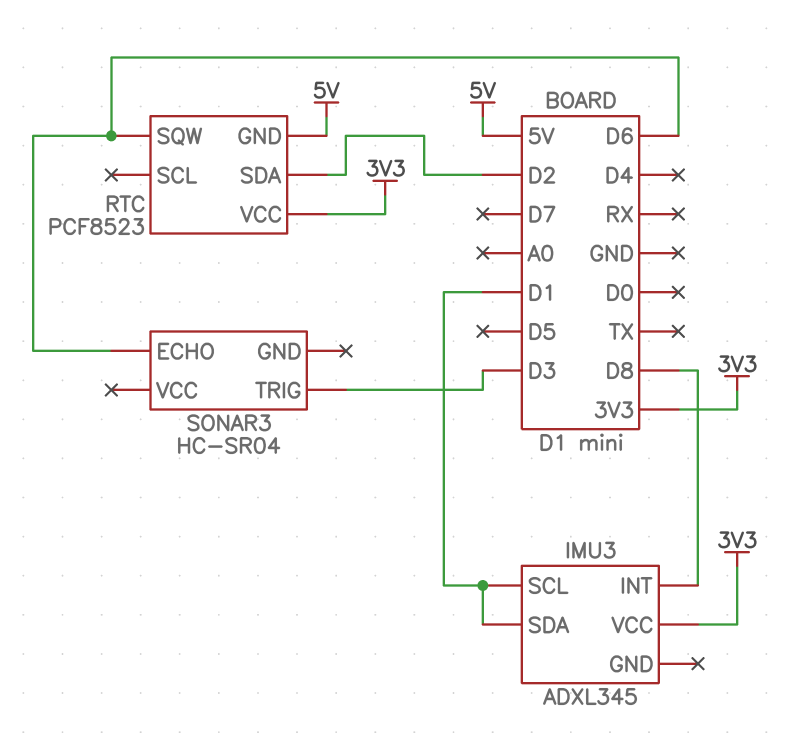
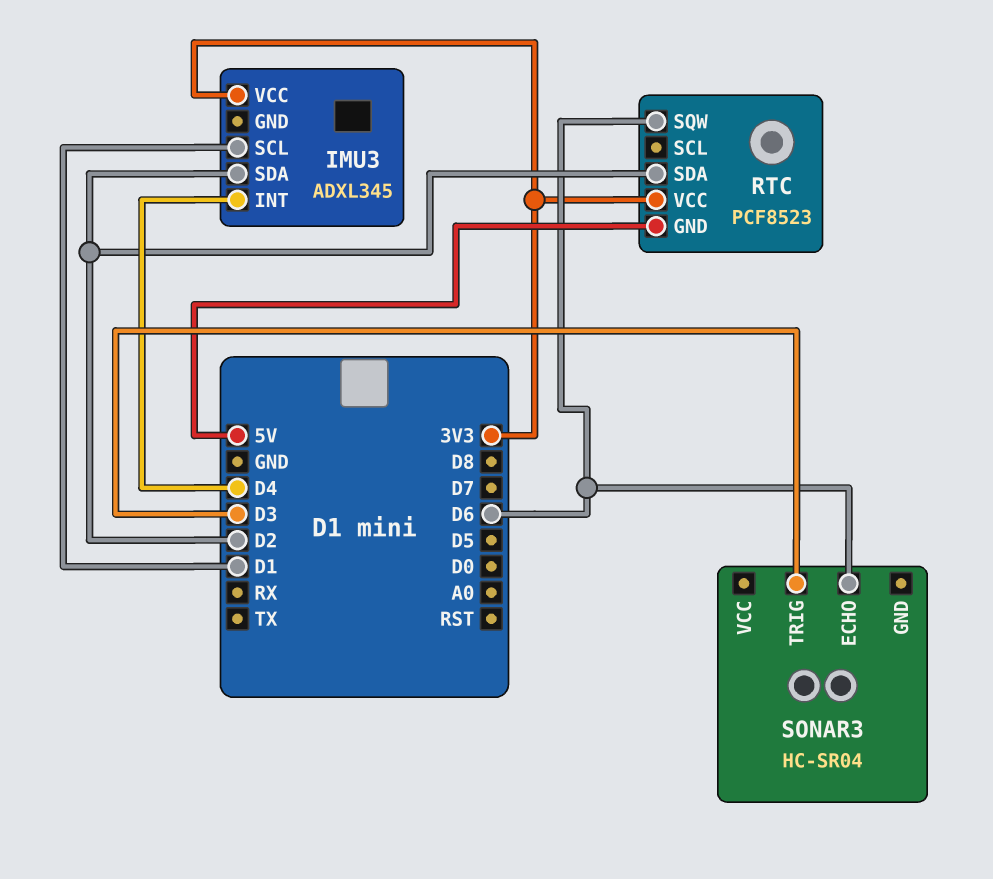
IMU3 pin INT: D8 -> D4
IMU3 pin SDA: D1 -> D2

